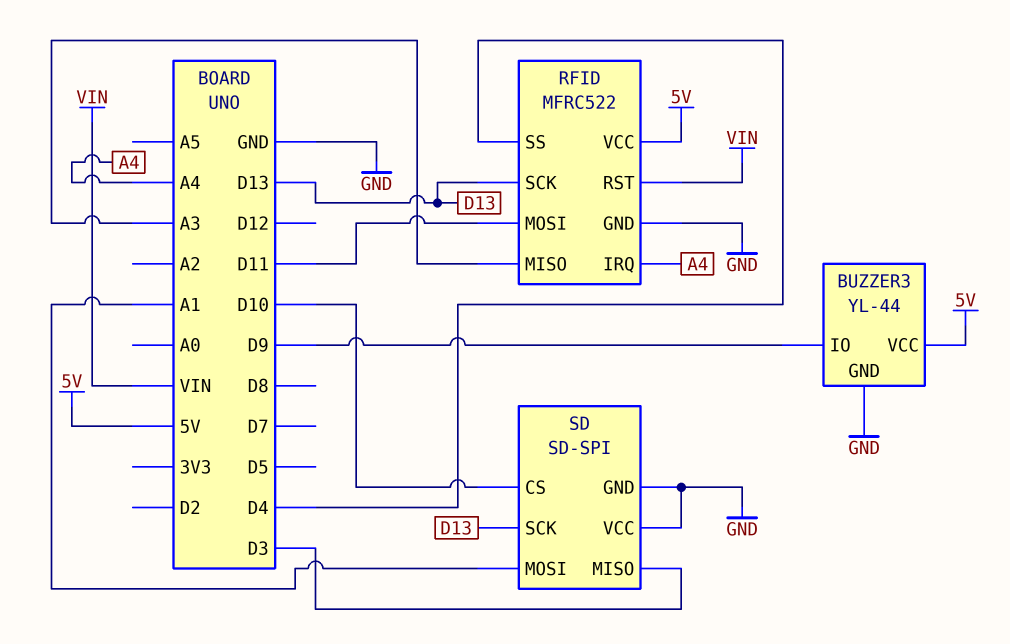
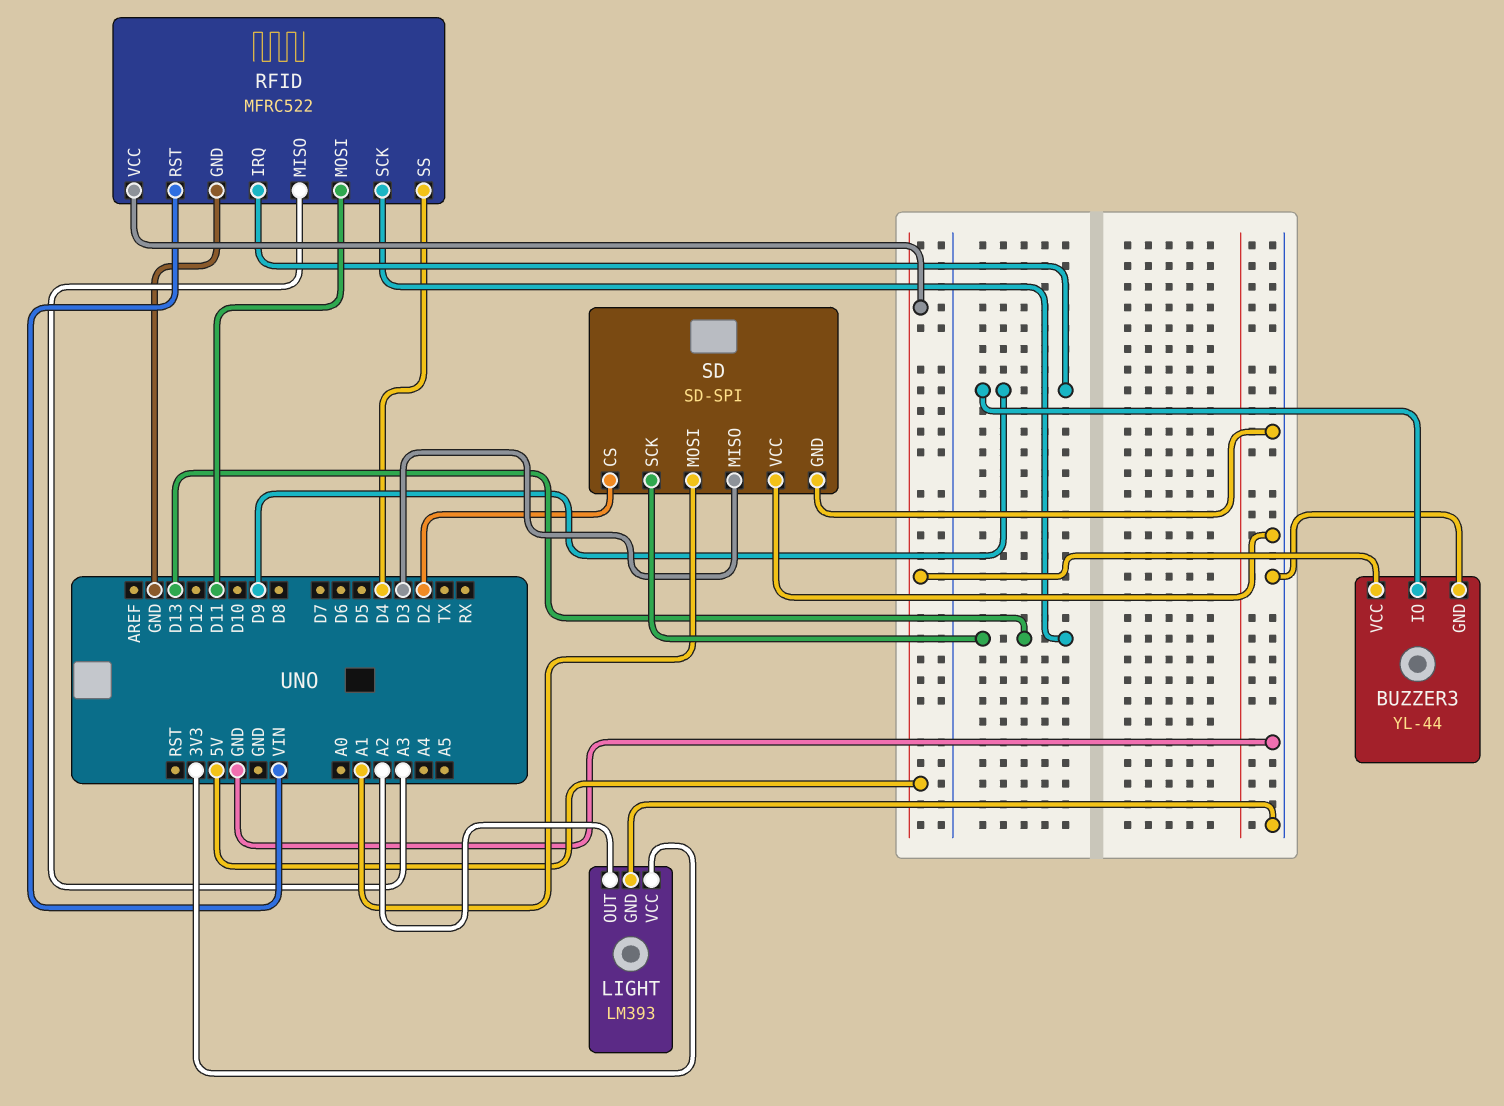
LIGHT: none -> LM393
LIGHT pin GND: none -> GND
LIGHT pin OUT: none -> A2
LIGHT pin VCC: none -> 3V3
RFID pin IRQ: A4 -> D9
SD pin CS: D10 -> D2

